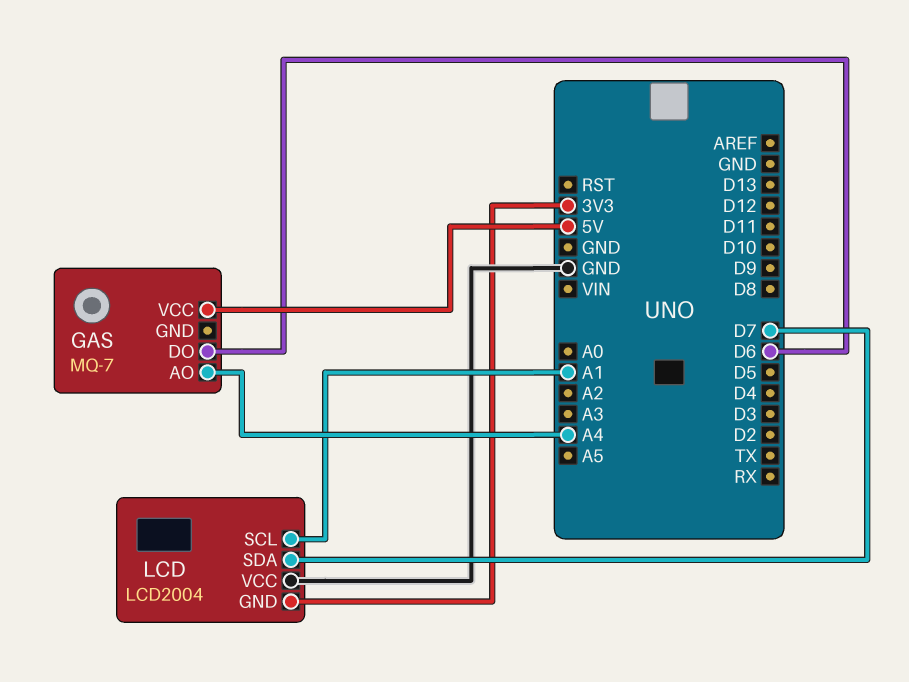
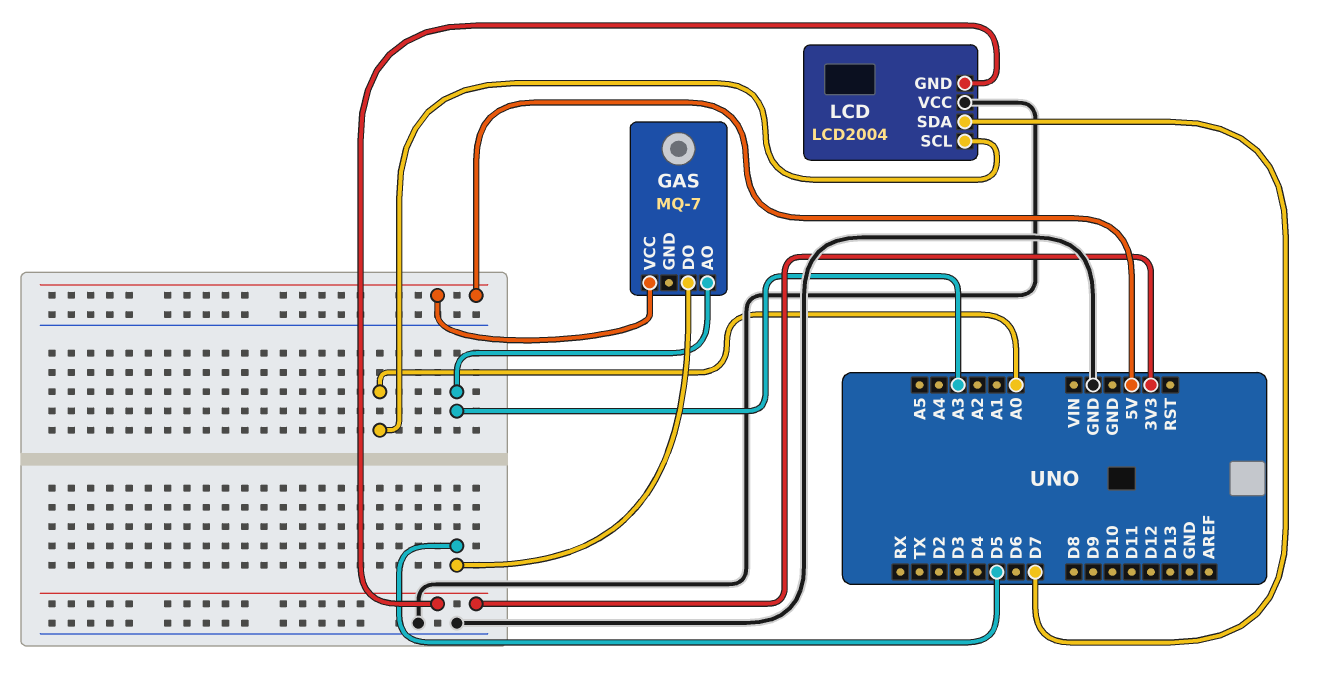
GAS pin AO: A4 -> A3
GAS pin DO: D6 -> D5
LCD pin SCL: A1 -> A0

